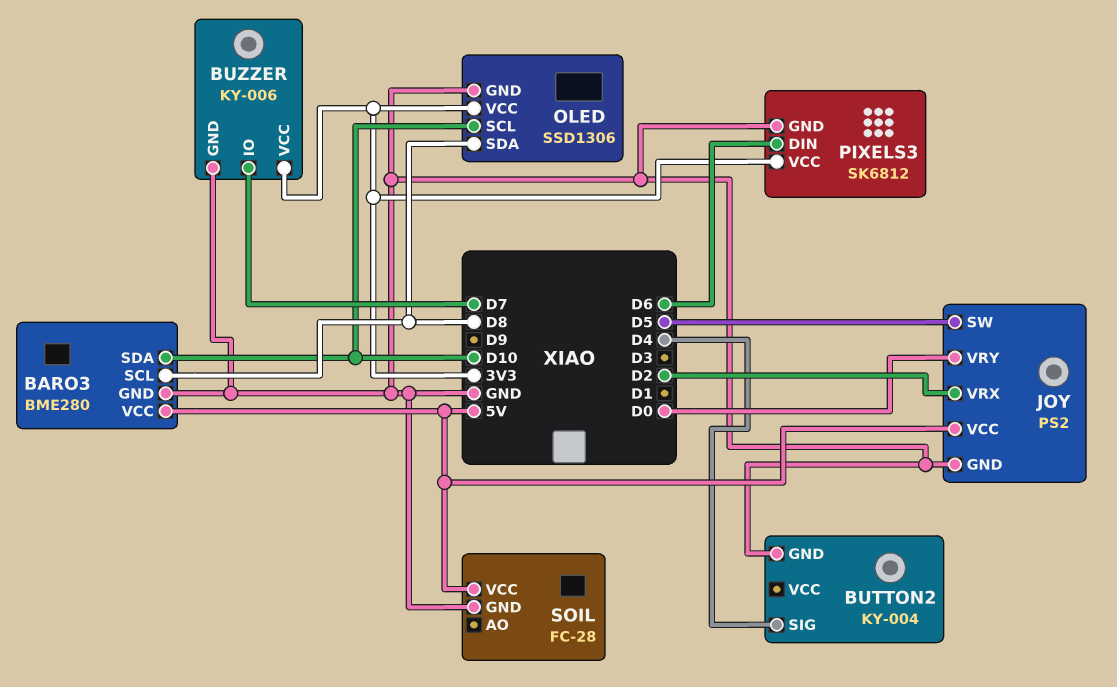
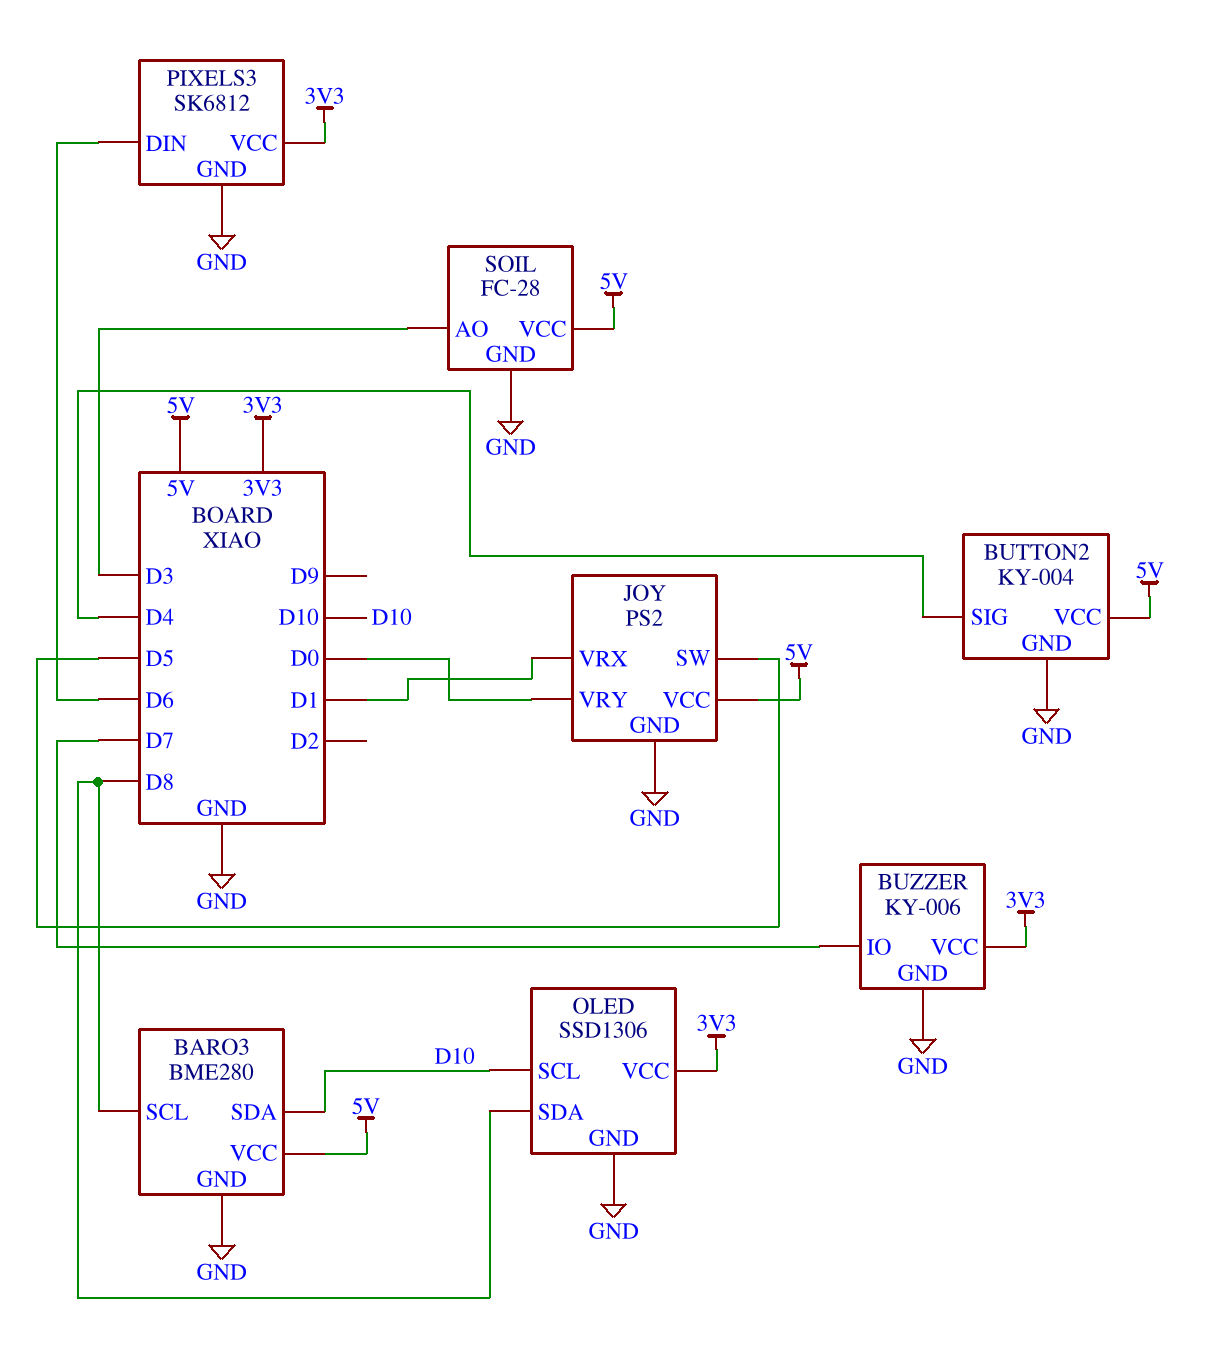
BUTTON2 pin VCC: none -> 5V
JOY pin VRX: D2 -> D1
SOIL pin AO: none -> D3

